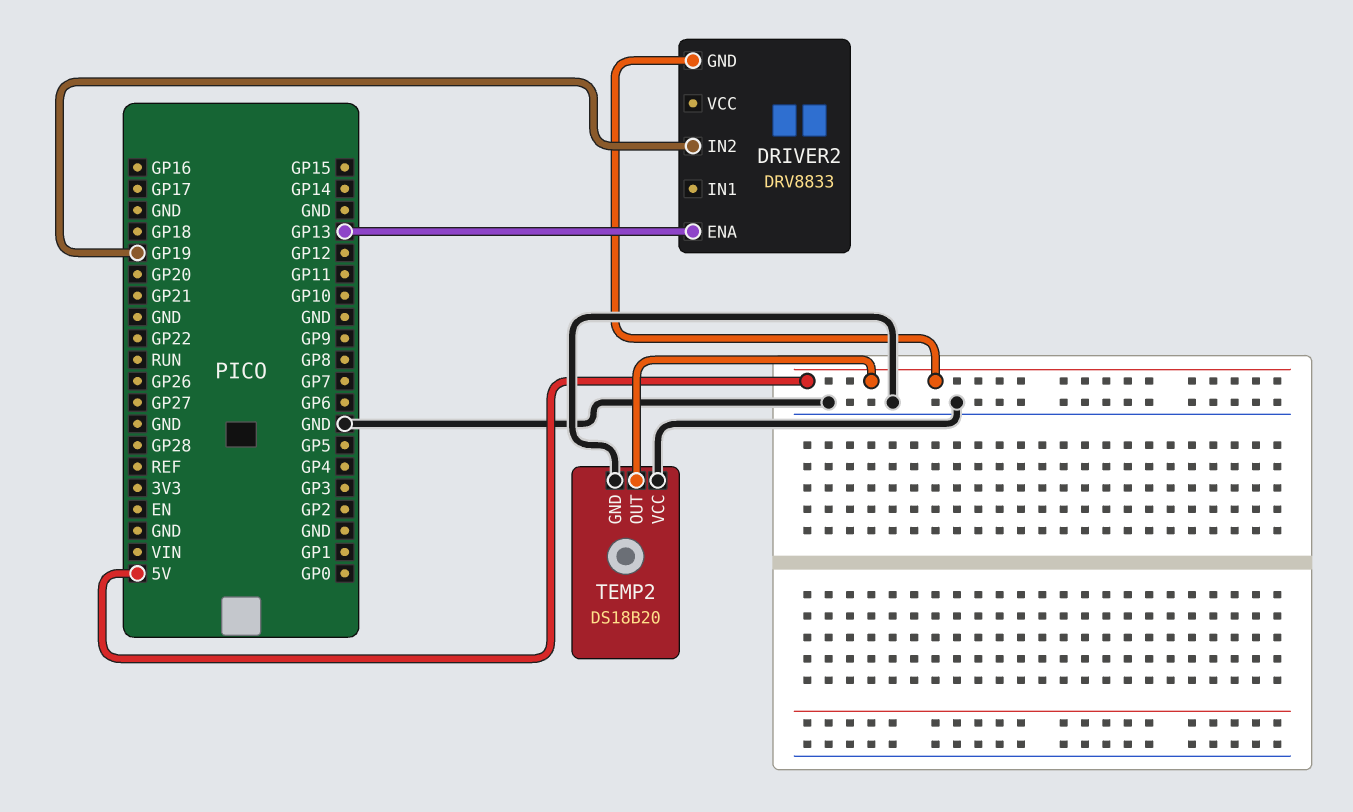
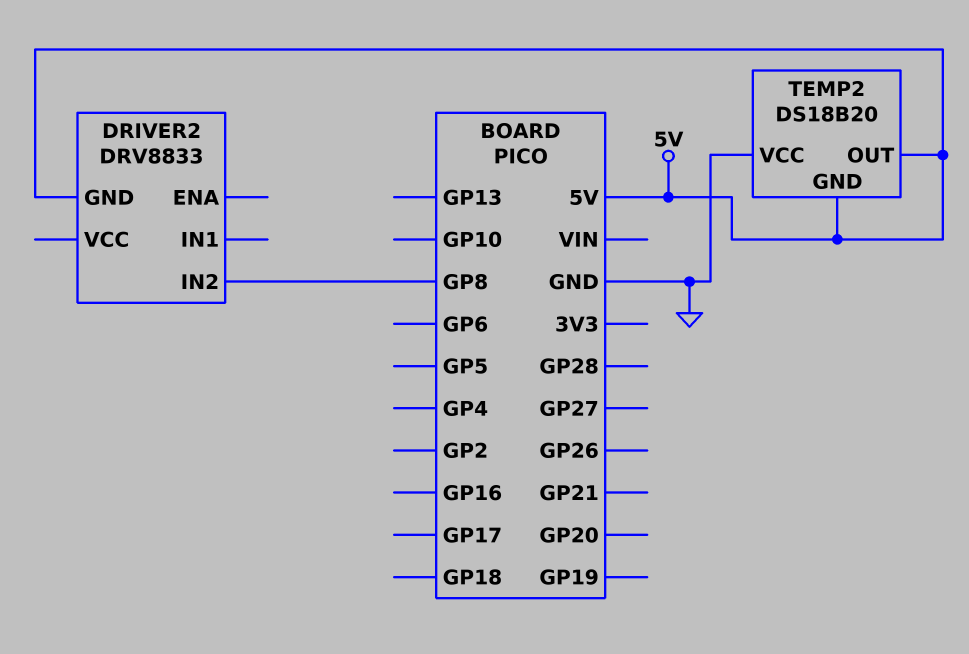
DRIVER2 pin ENA: GP13 -> none
DRIVER2 pin IN2: GP19 -> GP8
TEMP2 pin GND: GND -> 5V

